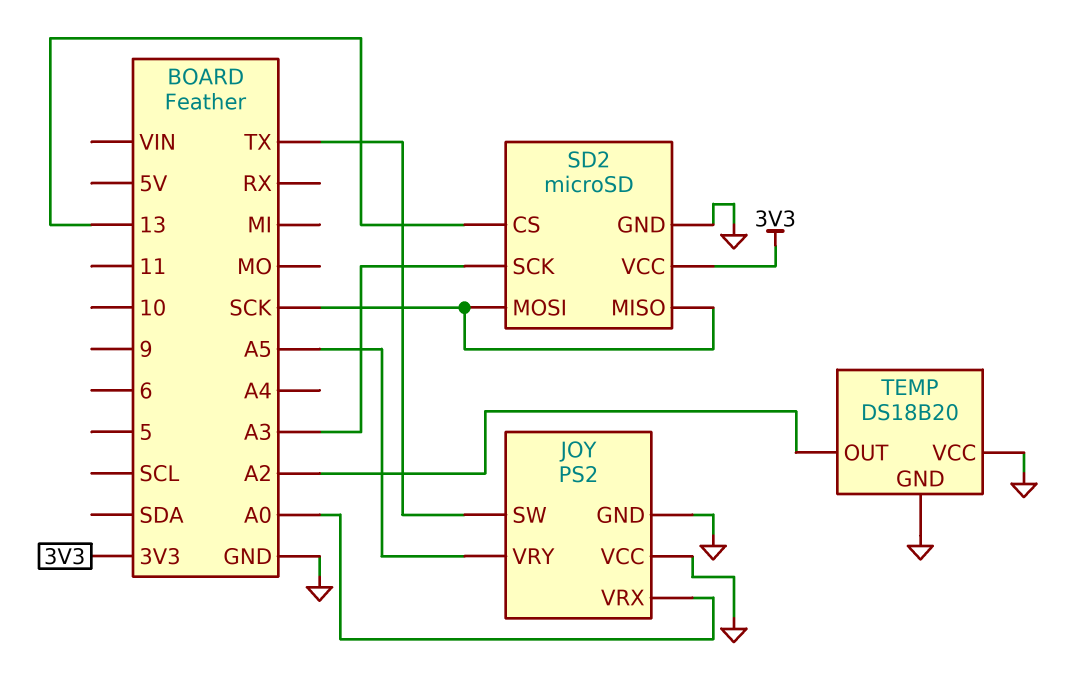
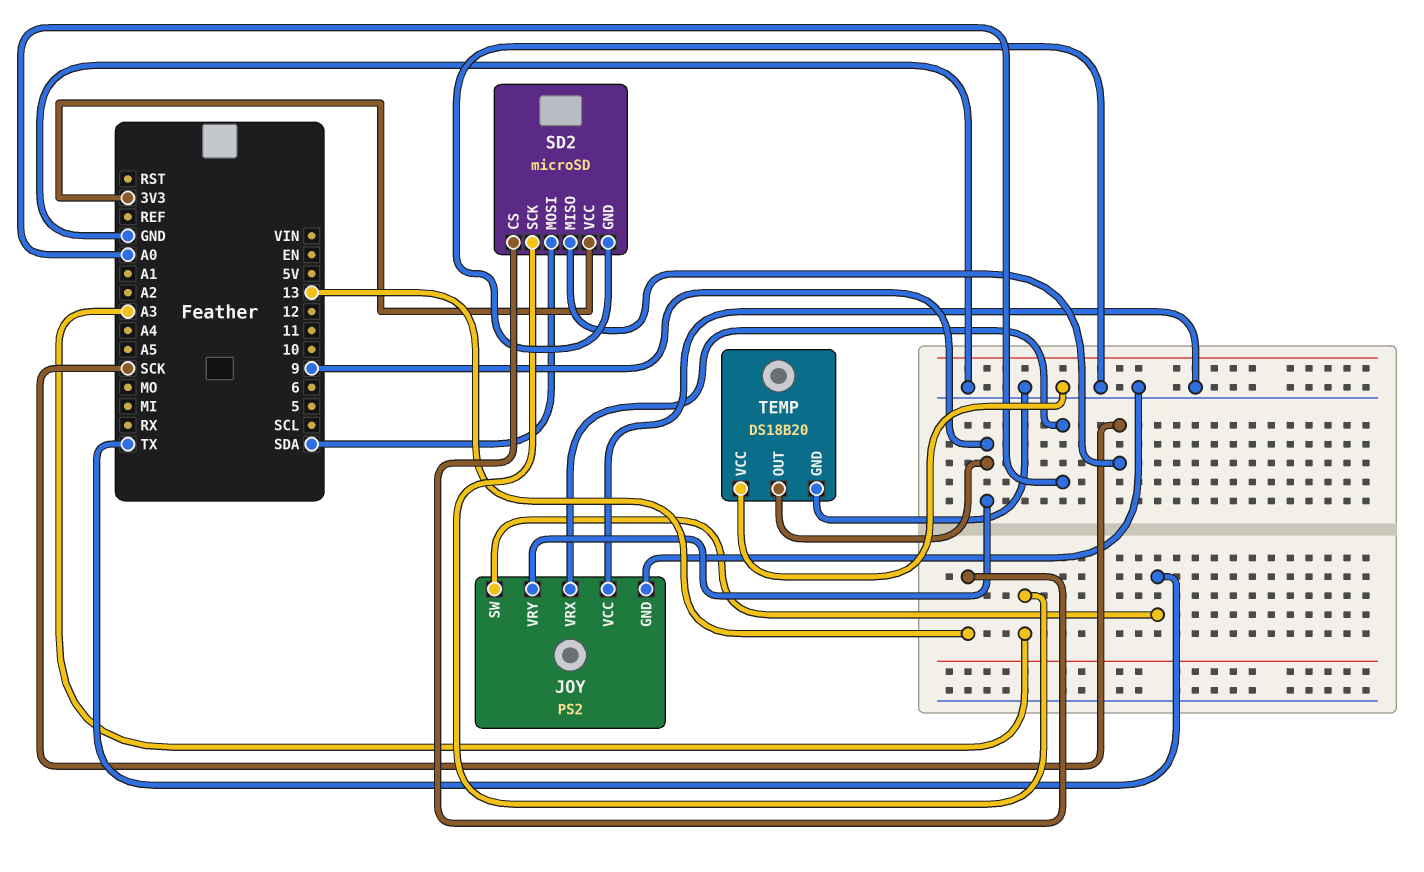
JOY pin VRY: A5 -> 9
SD2 pin MOSI: SCK -> SDA
TEMP pin OUT: A2 -> 9

